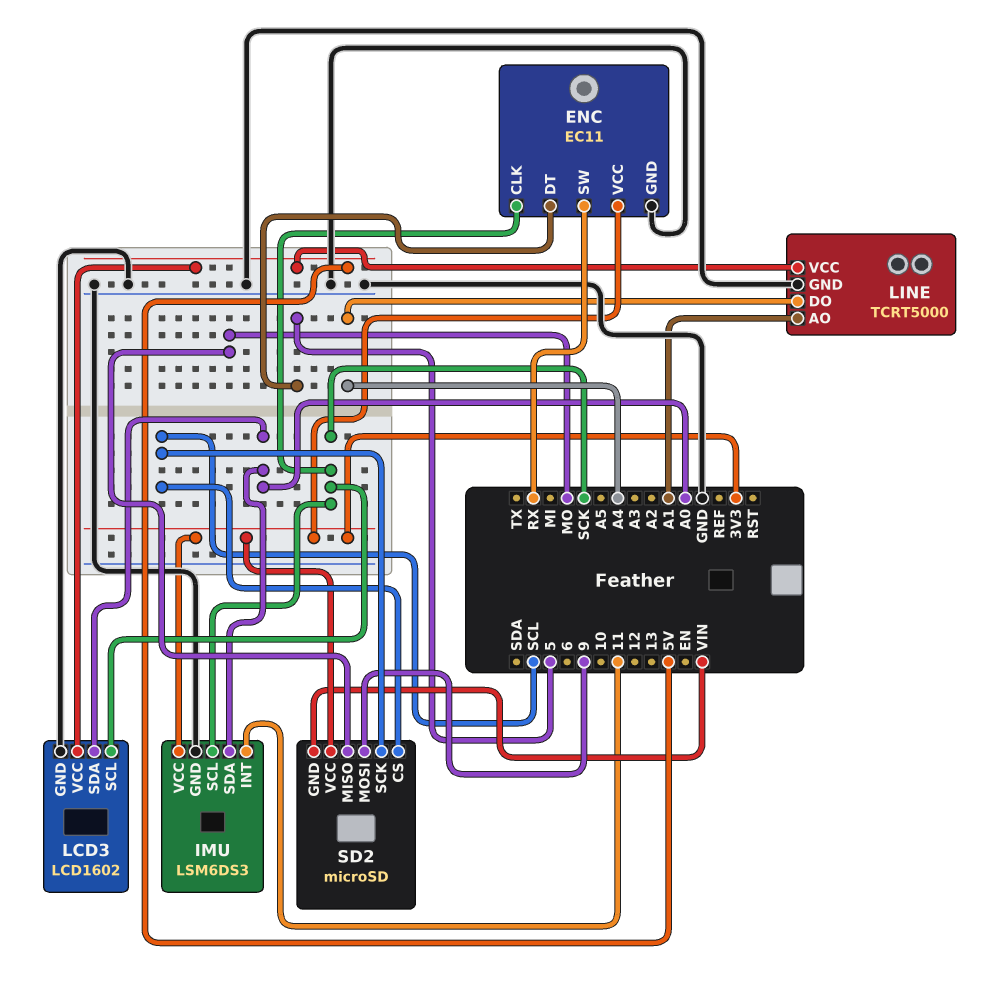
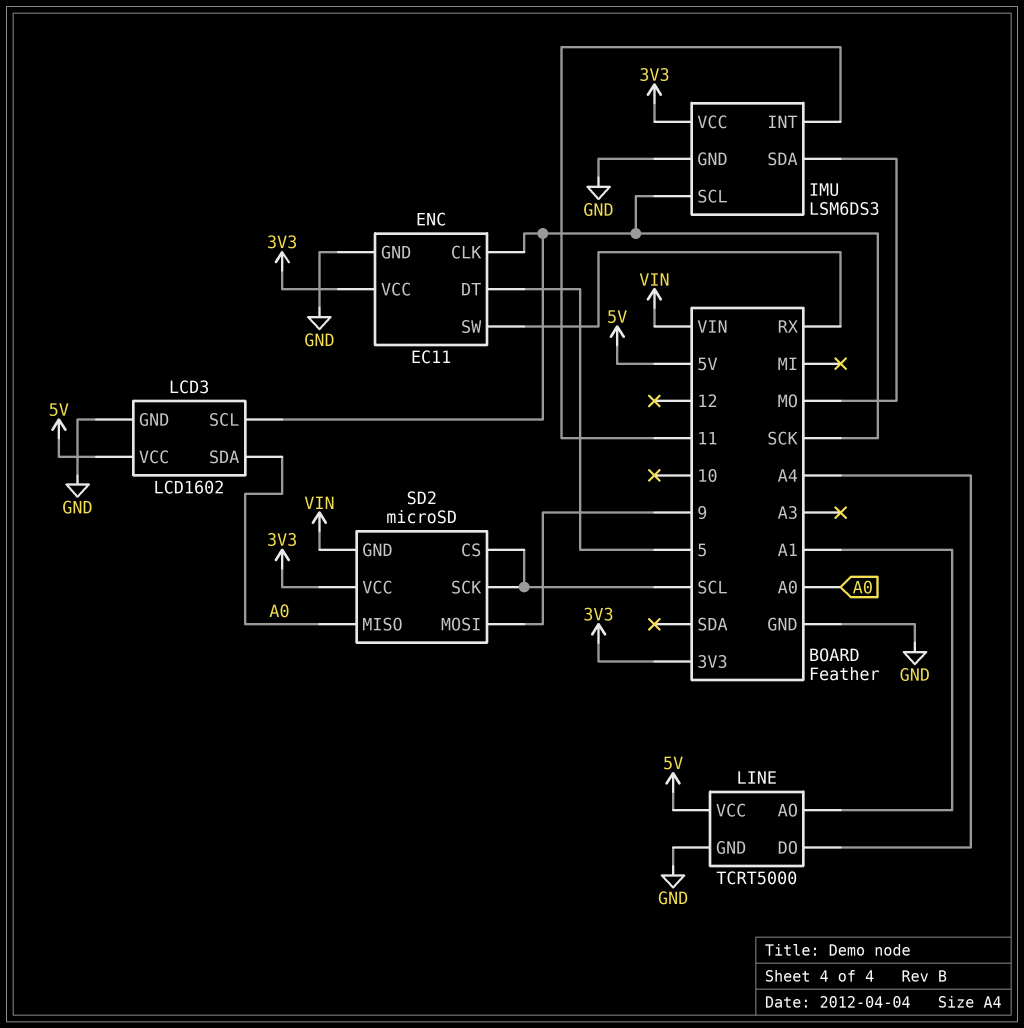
IMU pin SDA: A0 -> MO
SD2 pin MISO: MO -> A0

